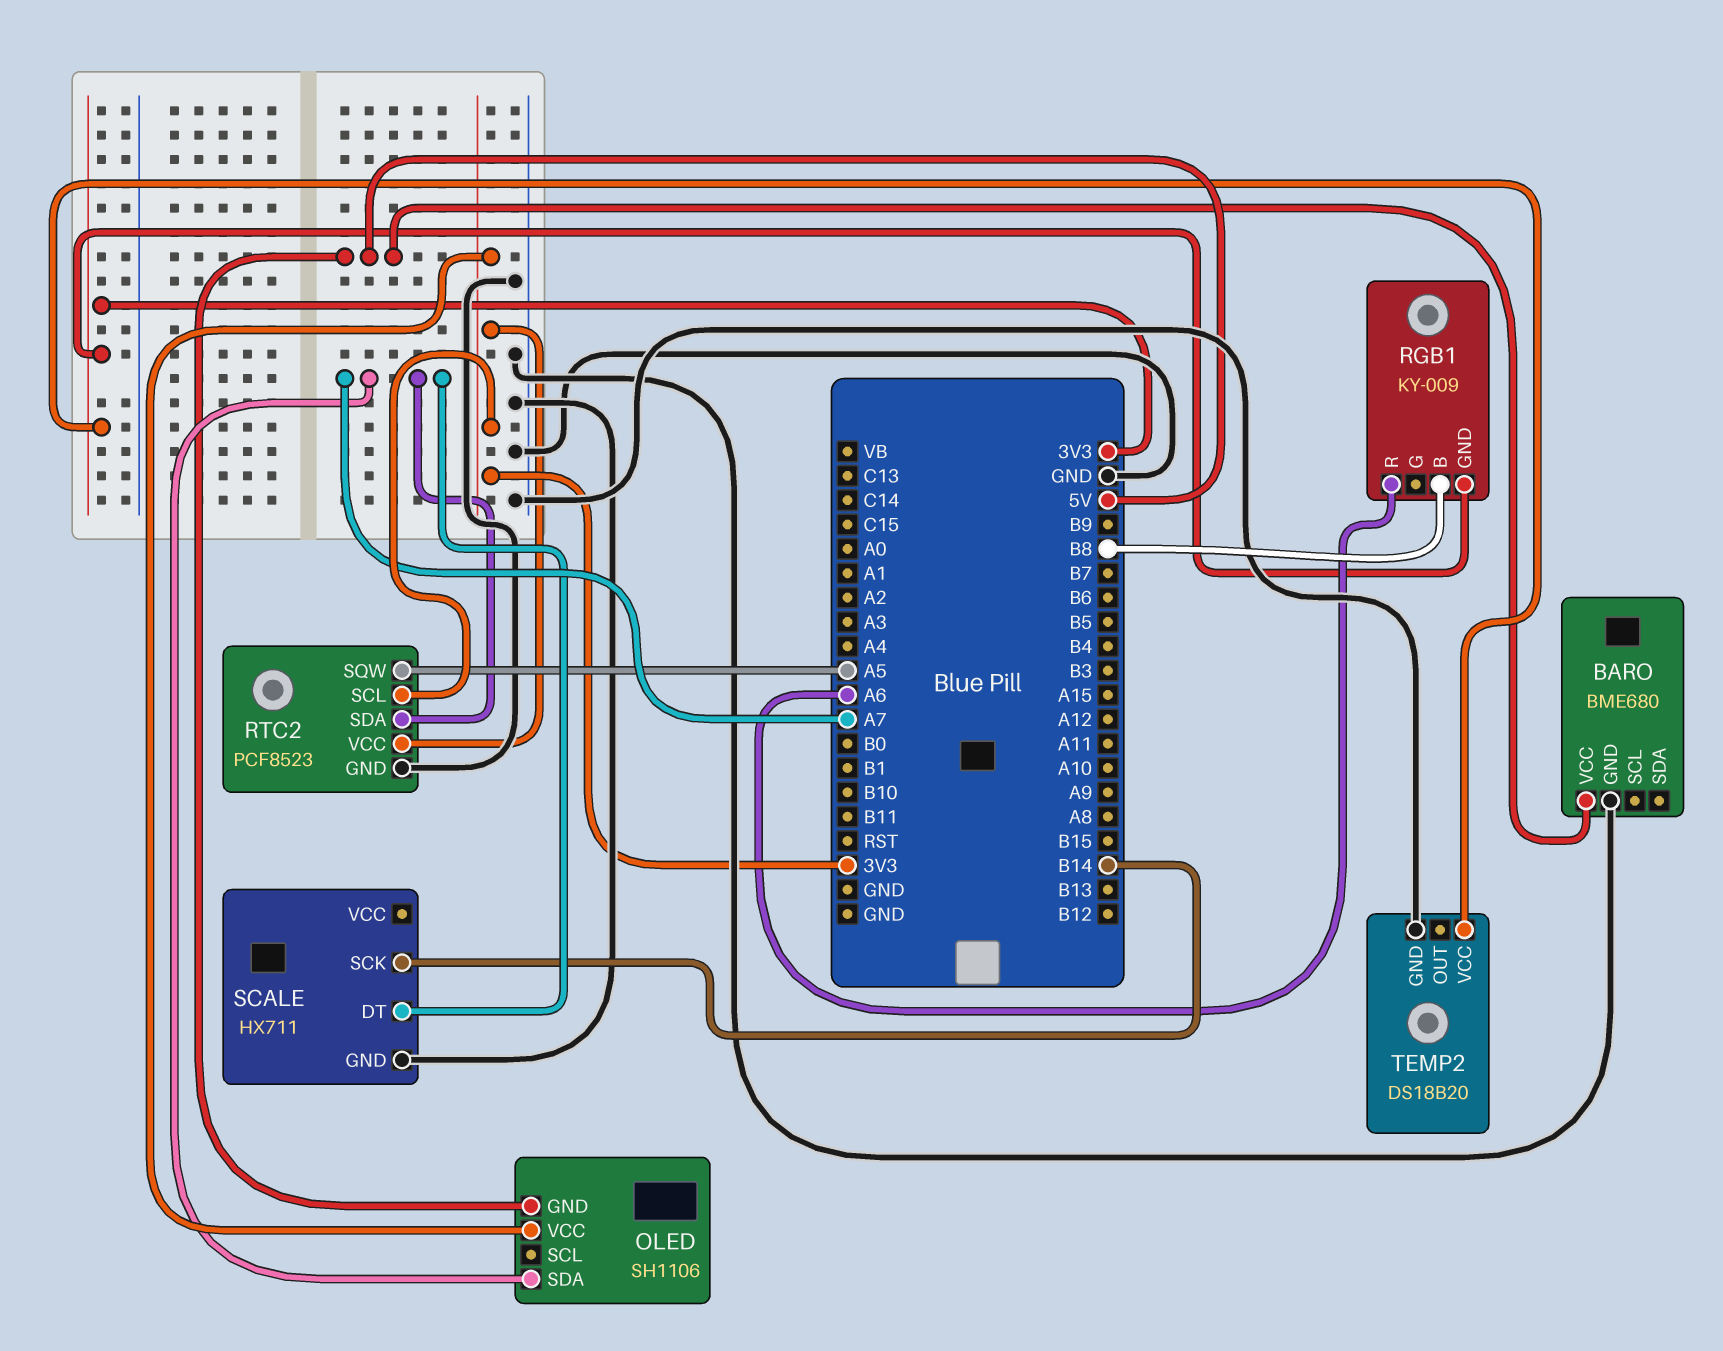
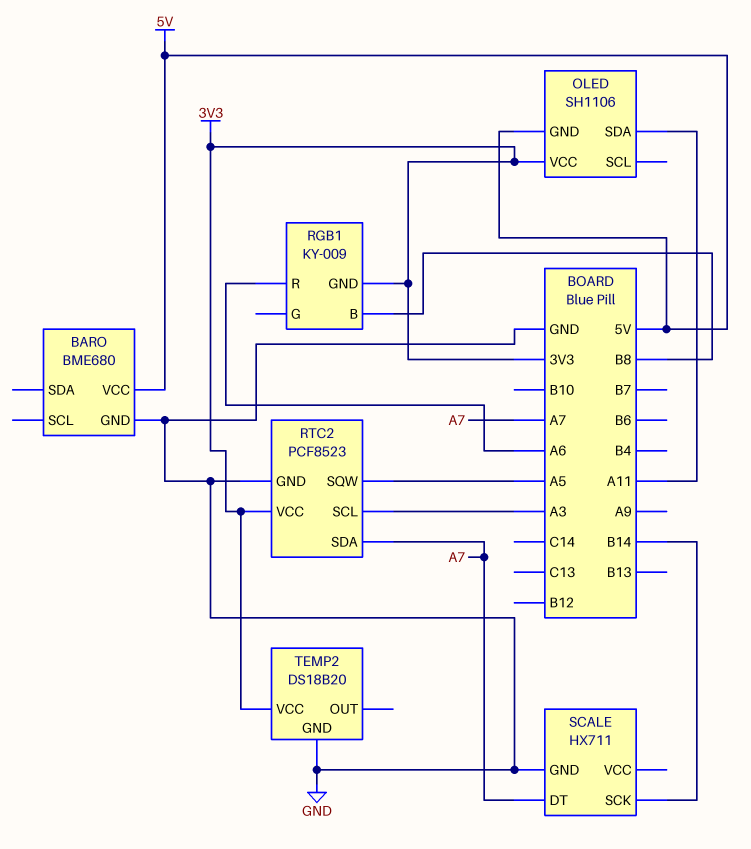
OLED pin SDA: A7 -> A11
RTC2 pin SCL: 3V3 -> A3

